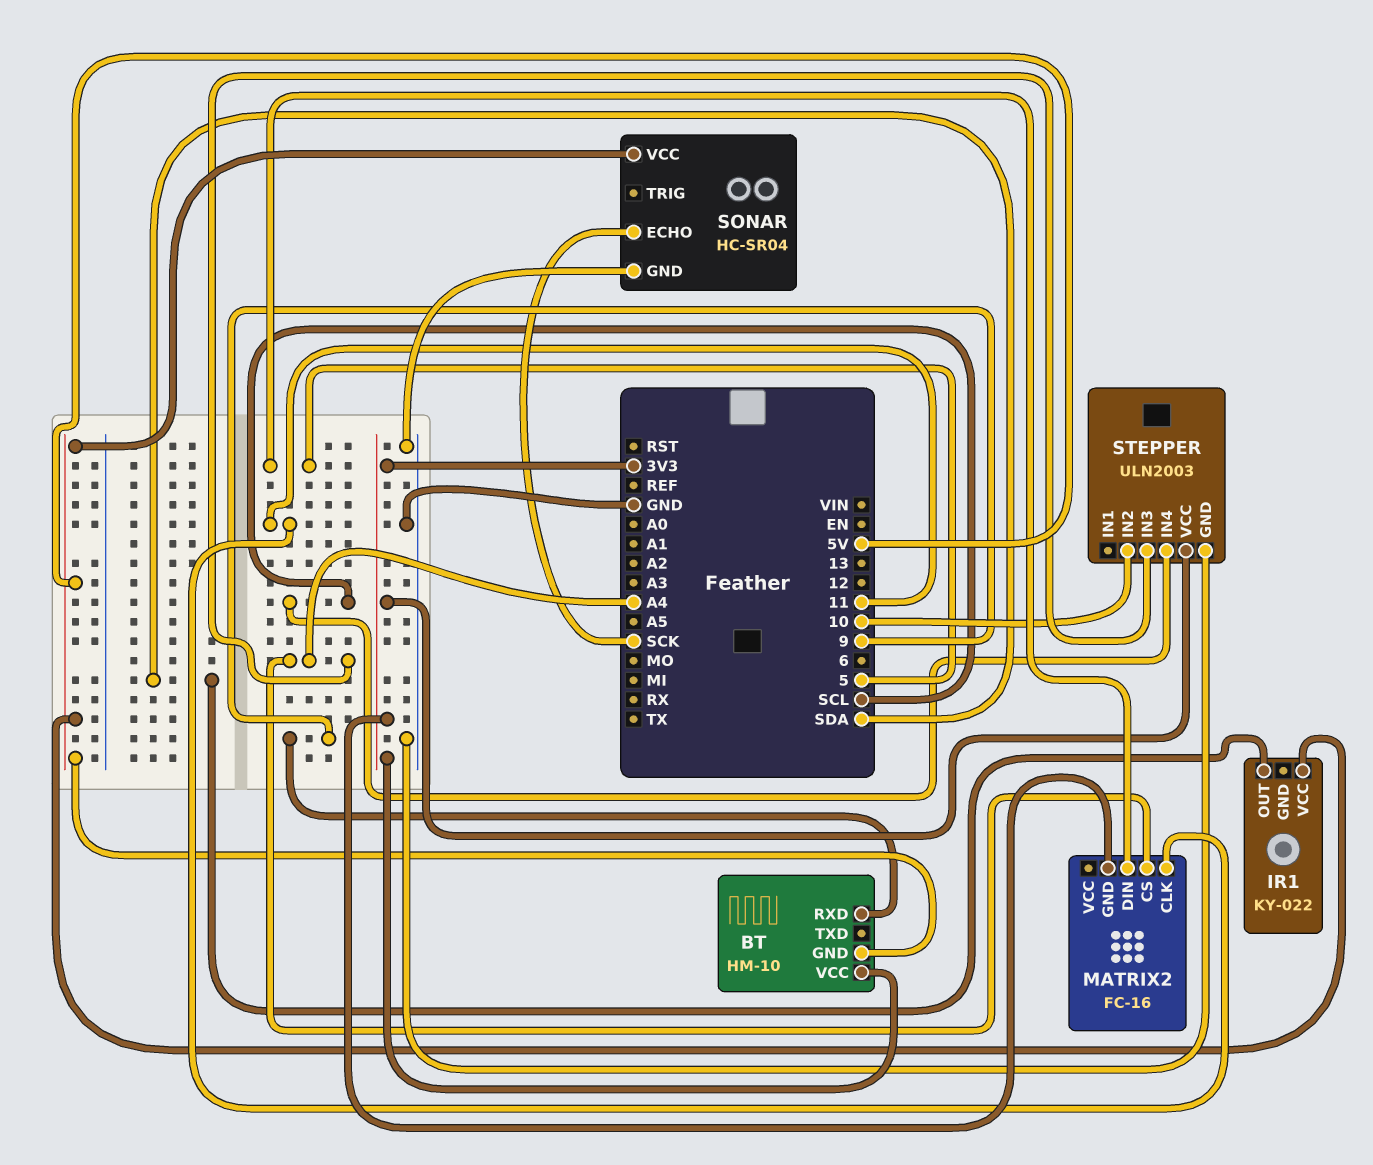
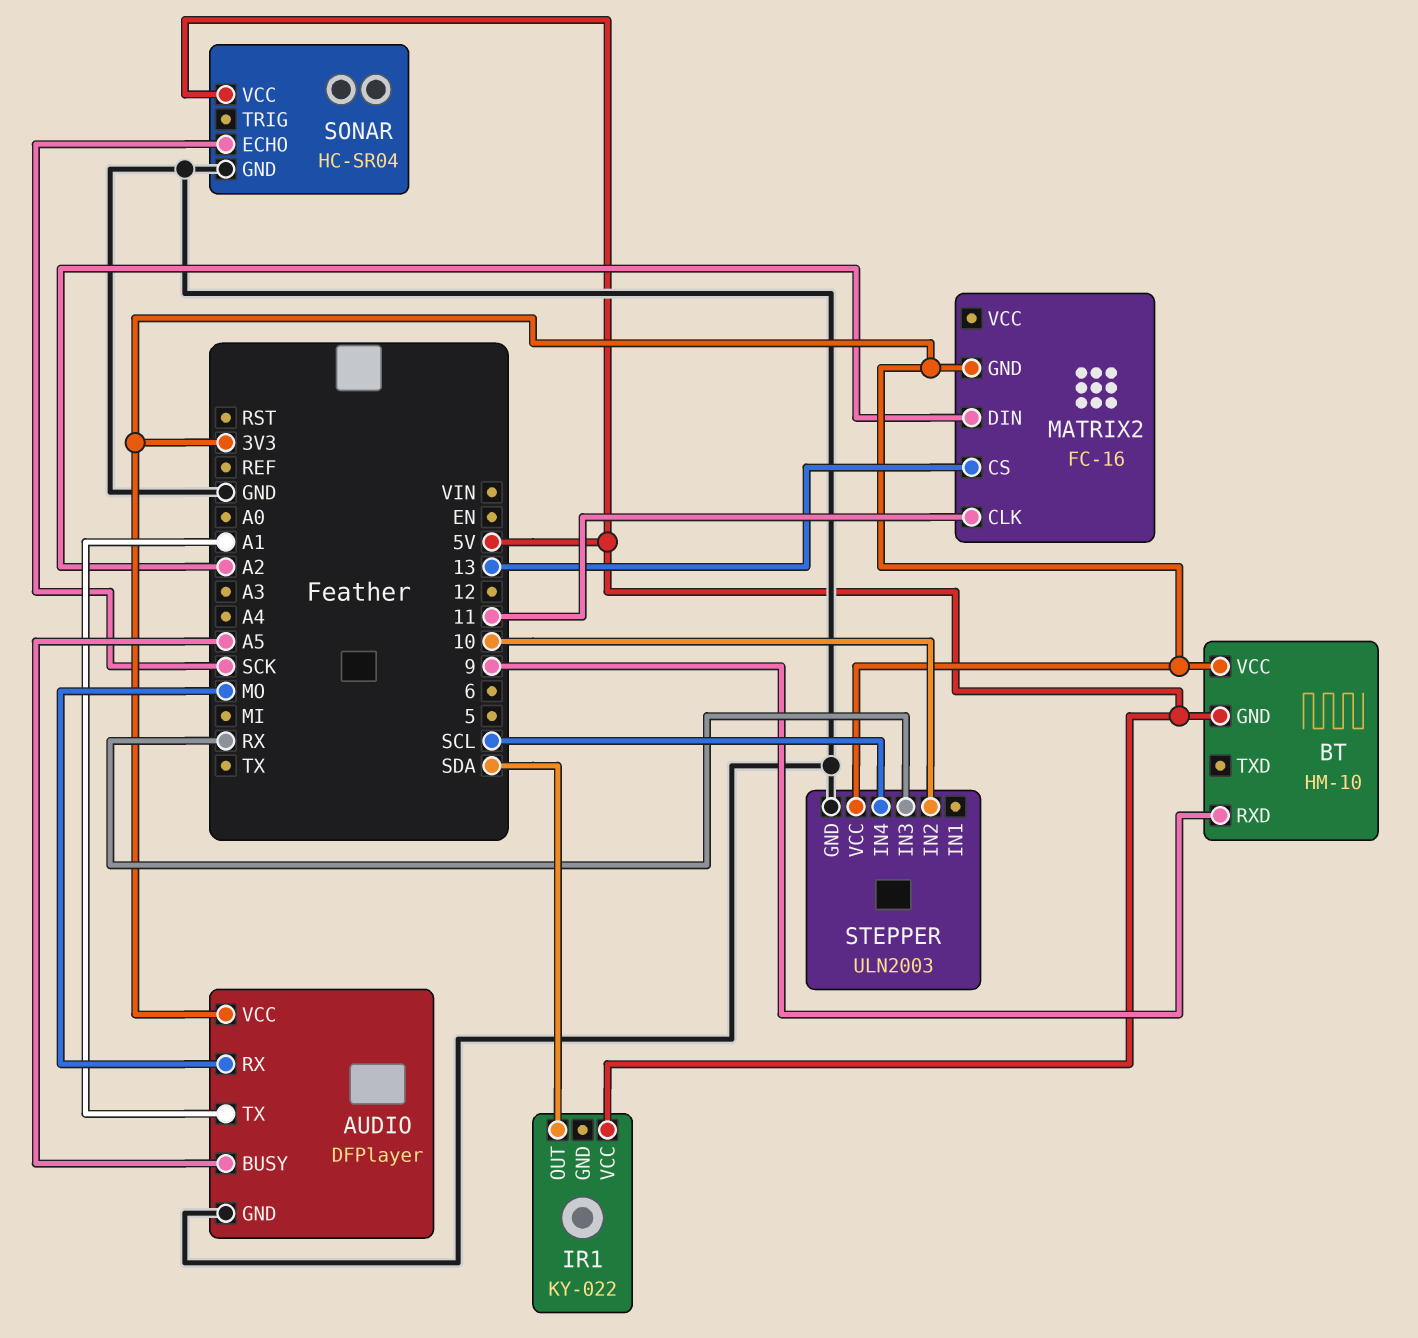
AUDIO: none -> DFPlayer
AUDIO pin BUSY: none -> A5
AUDIO pin GND: none -> GND
AUDIO pin RX: none -> MO
AUDIO pin TX: none -> A1
AUDIO pin VCC: none -> 3V3
MATRIX2 pin CS: A4 -> 13
MATRIX2 pin DIN: 5 -> A2
STEPPER pin IN3: A4 -> RX

